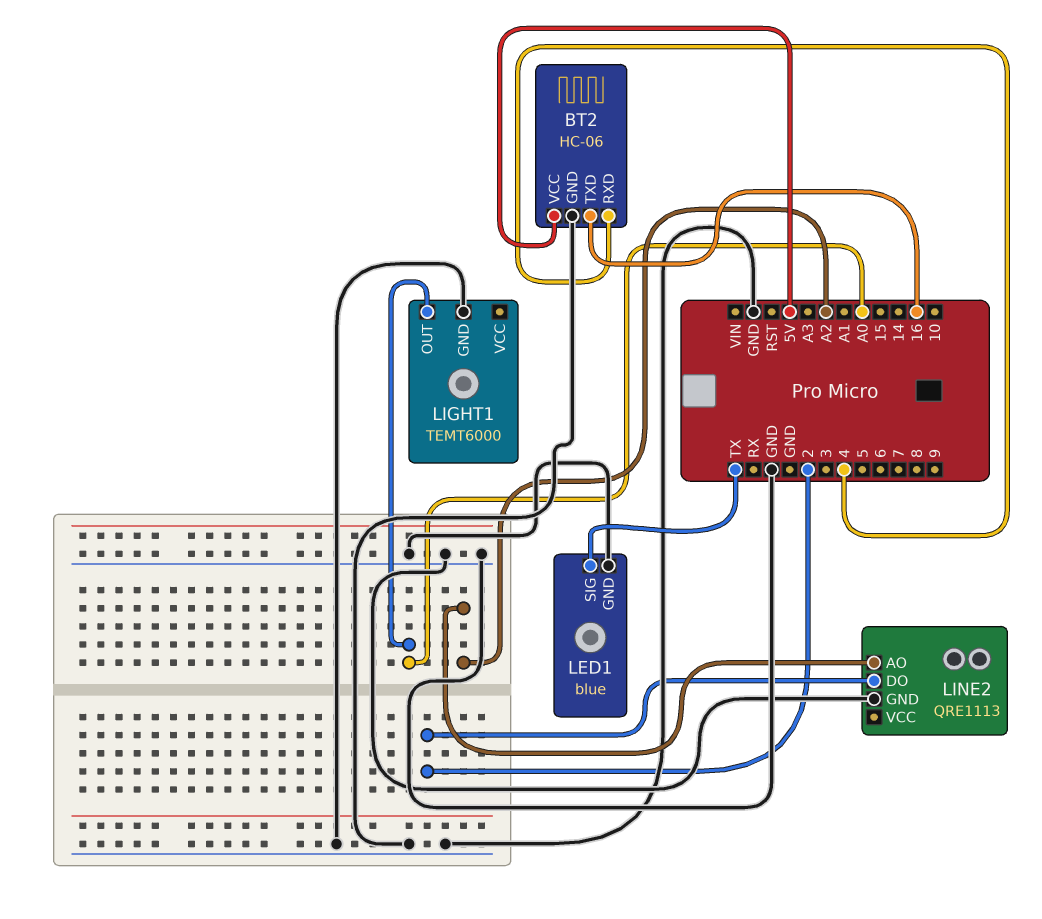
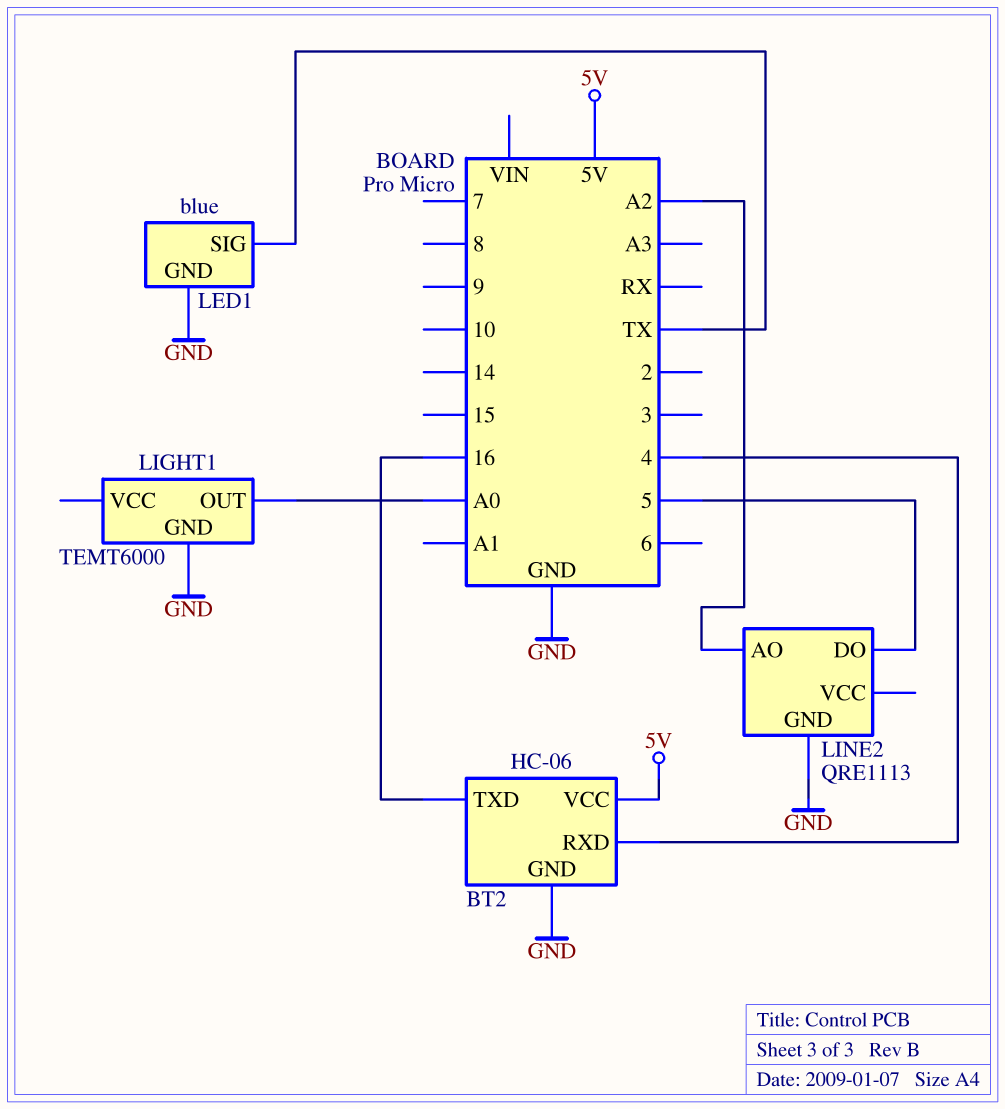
LINE2 pin DO: 2 -> 5

